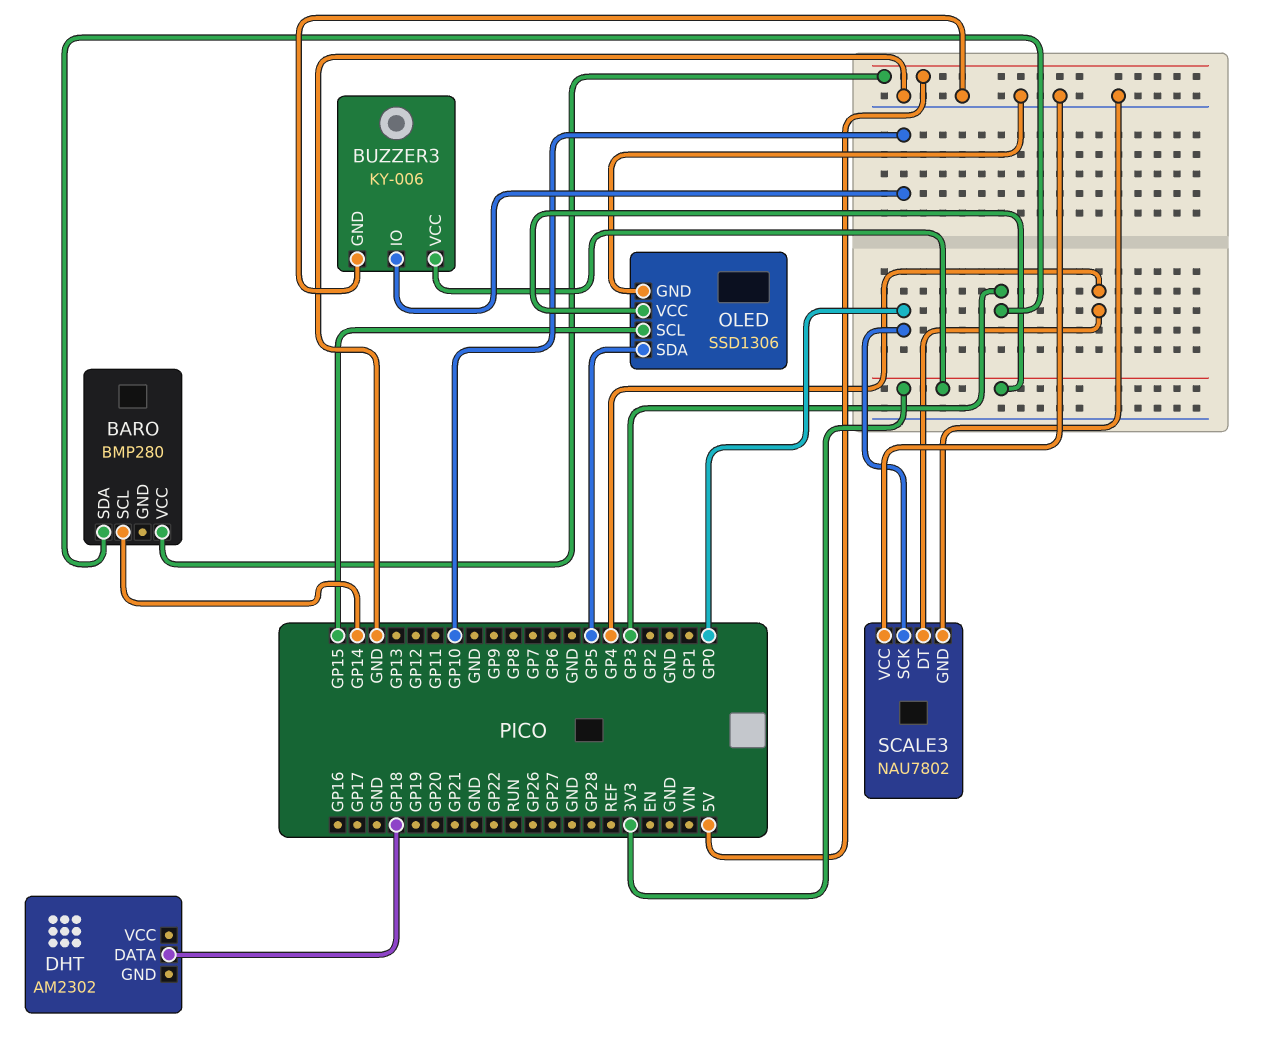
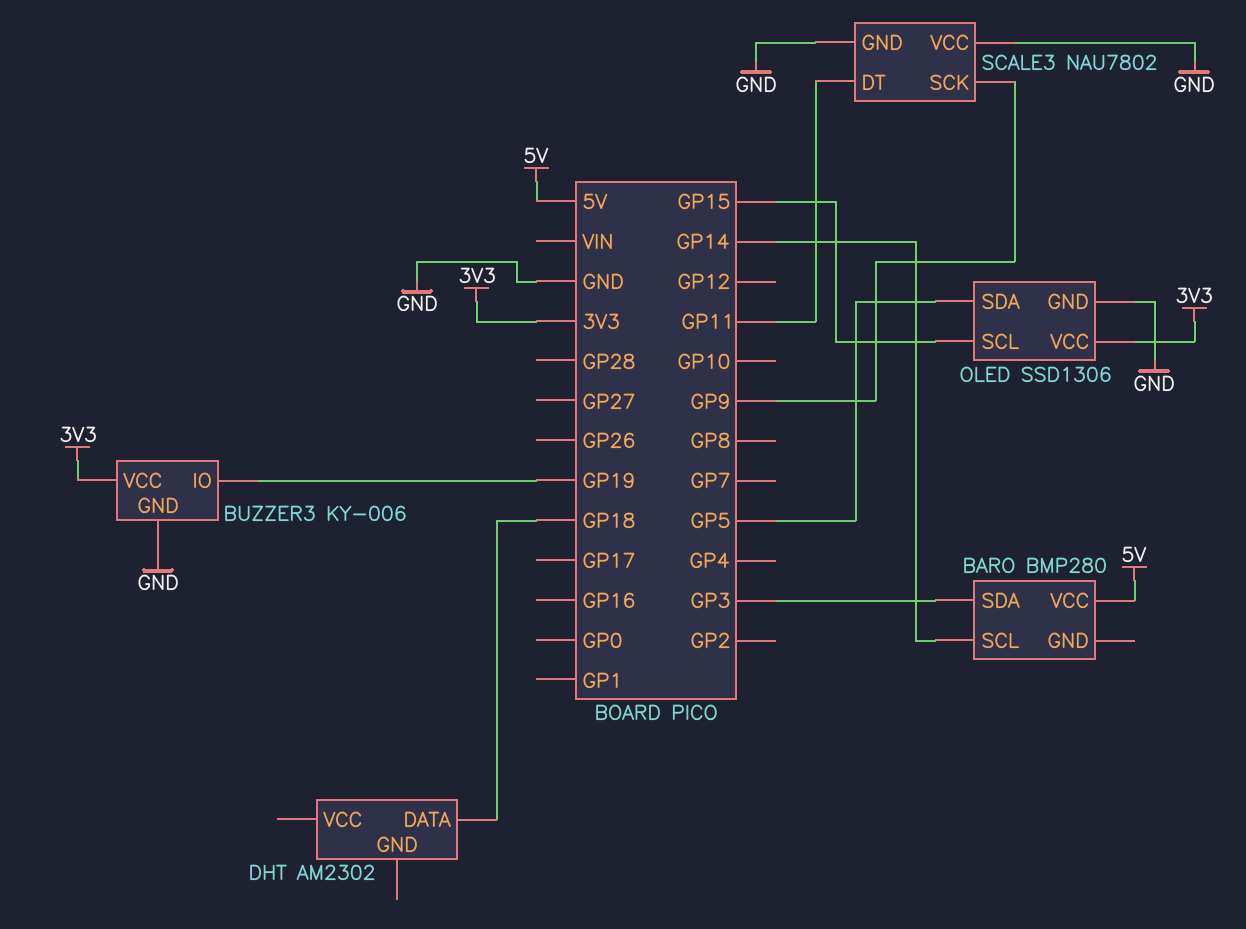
BUZZER3 pin IO: GP10 -> GP19
SCALE3 pin DT: GP4 -> GP11
SCALE3 pin SCK: GP0 -> GP9

